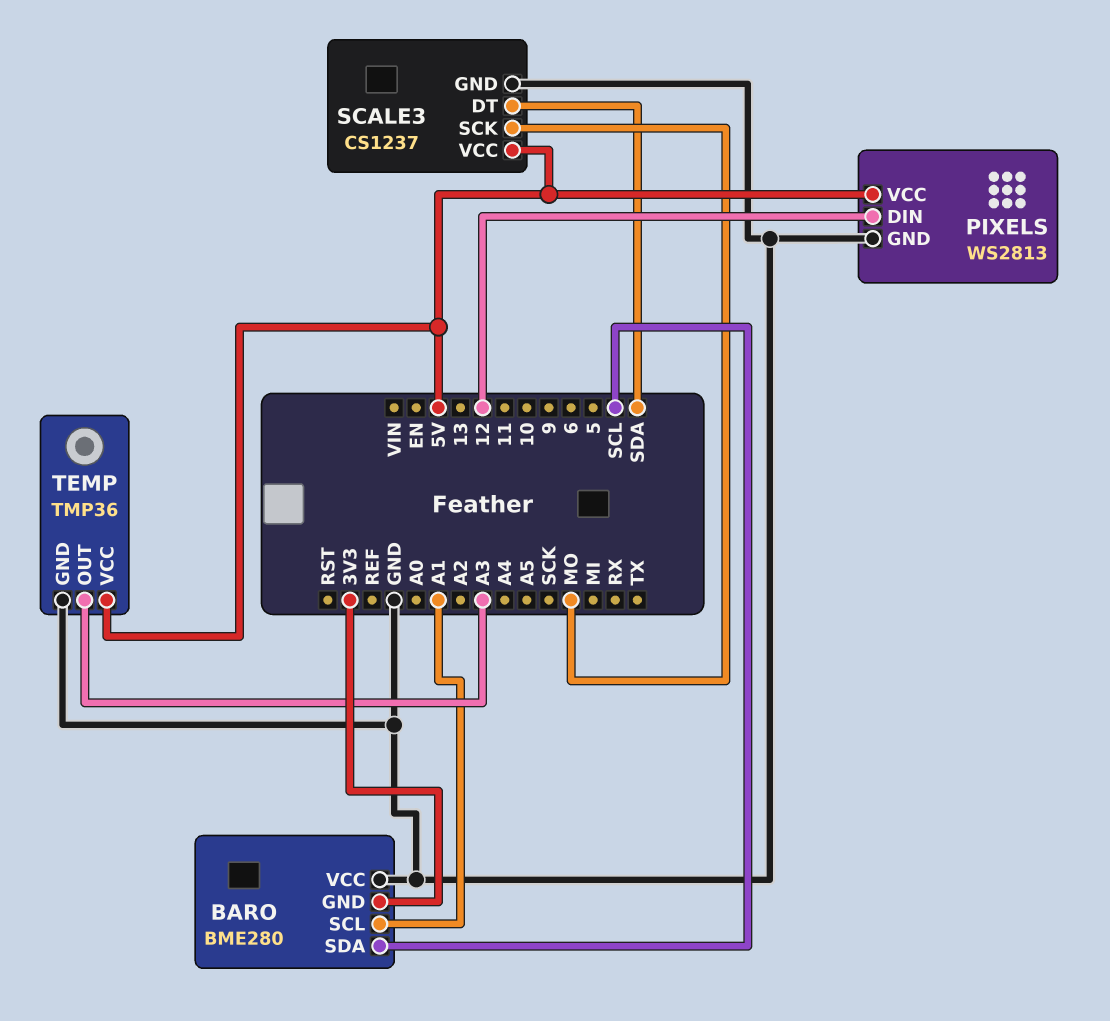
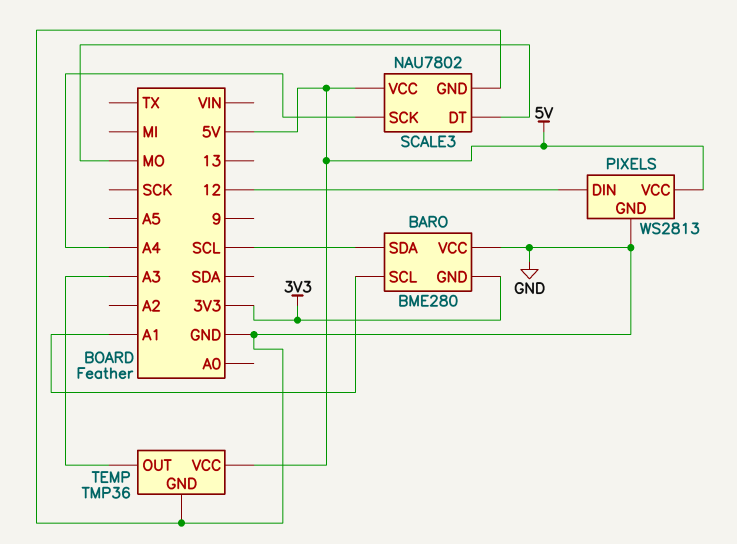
SCALE3: CS1237 -> NAU7802
SCALE3 pin DT: SDA -> MO
SCALE3 pin SCK: MO -> A4

